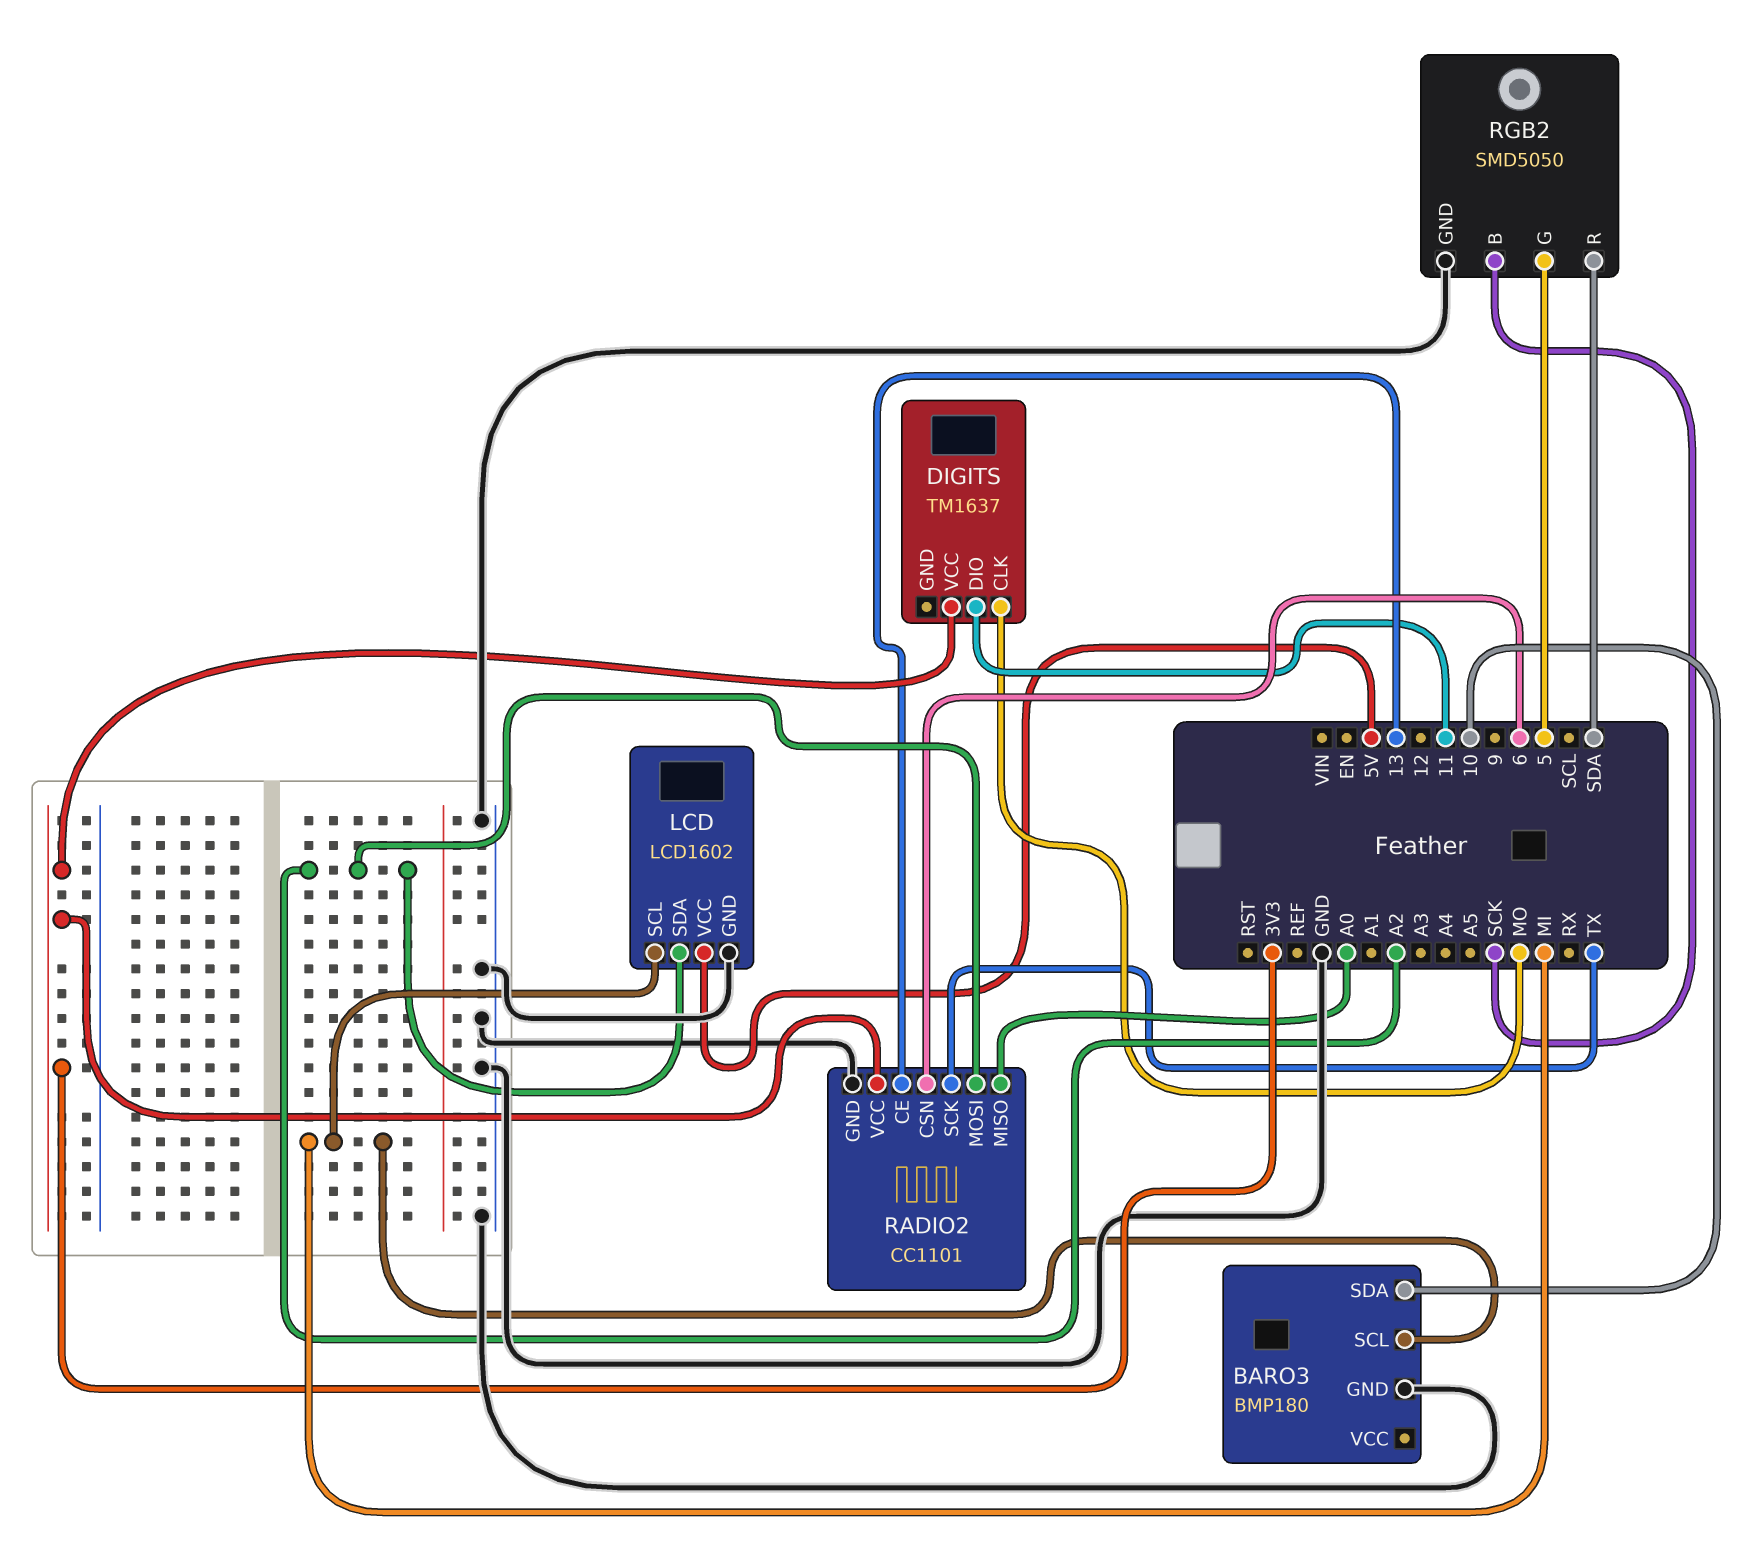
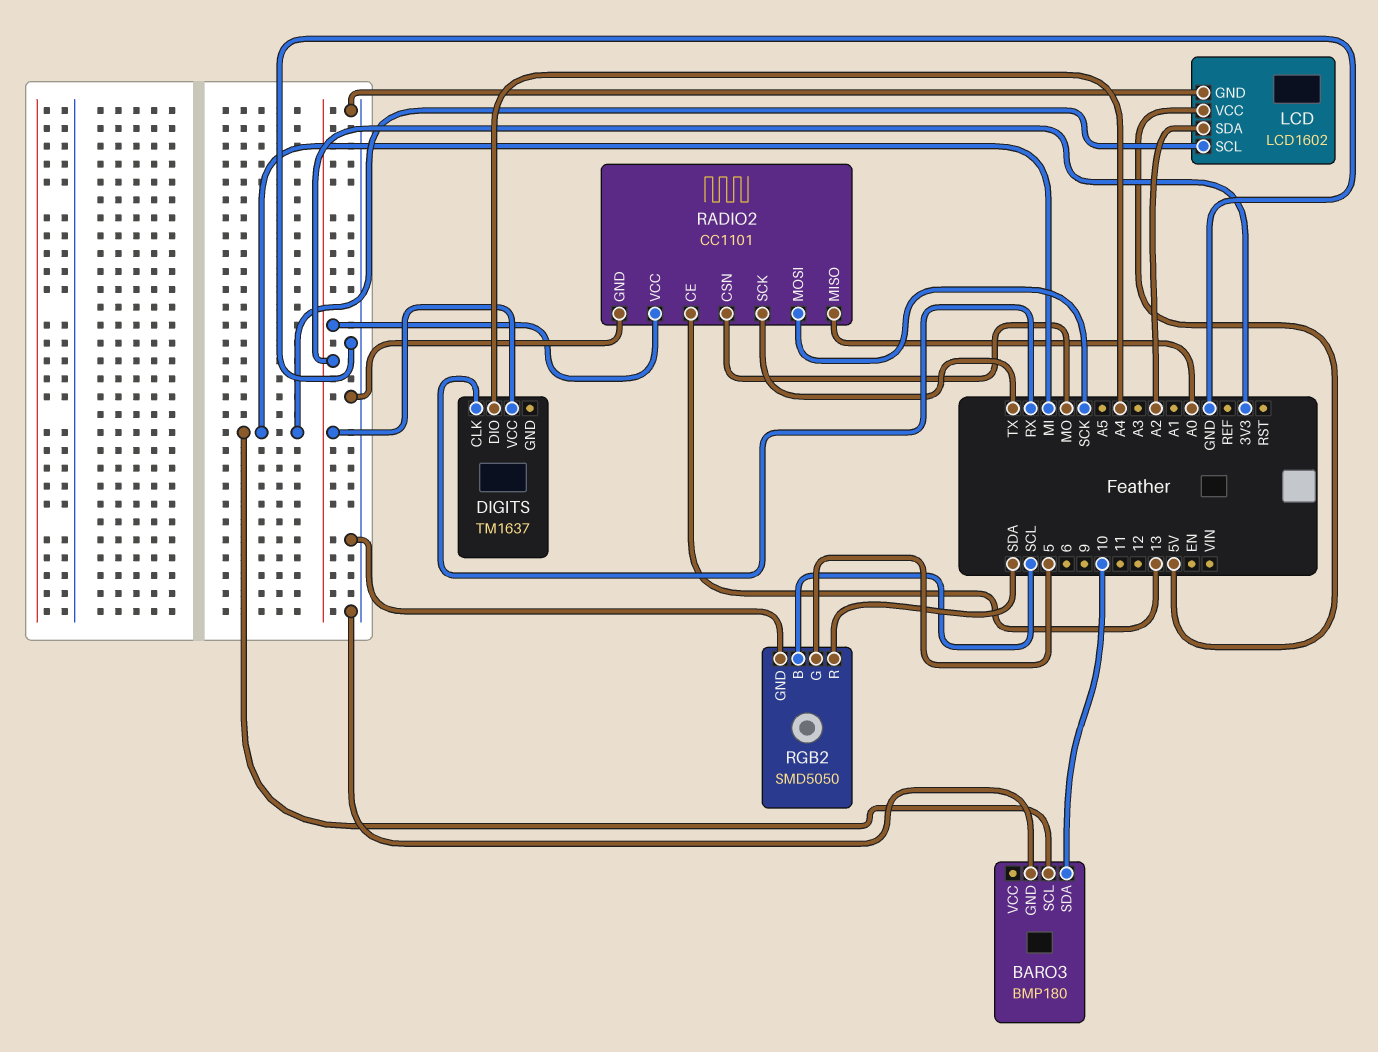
DIGITS pin CLK: MO -> RX
DIGITS pin DIO: 11 -> A4
RADIO2 pin CSN: 6 -> MO
RADIO2 pin MOSI: A2 -> SCK
RGB2 pin B: SCK -> SCL

